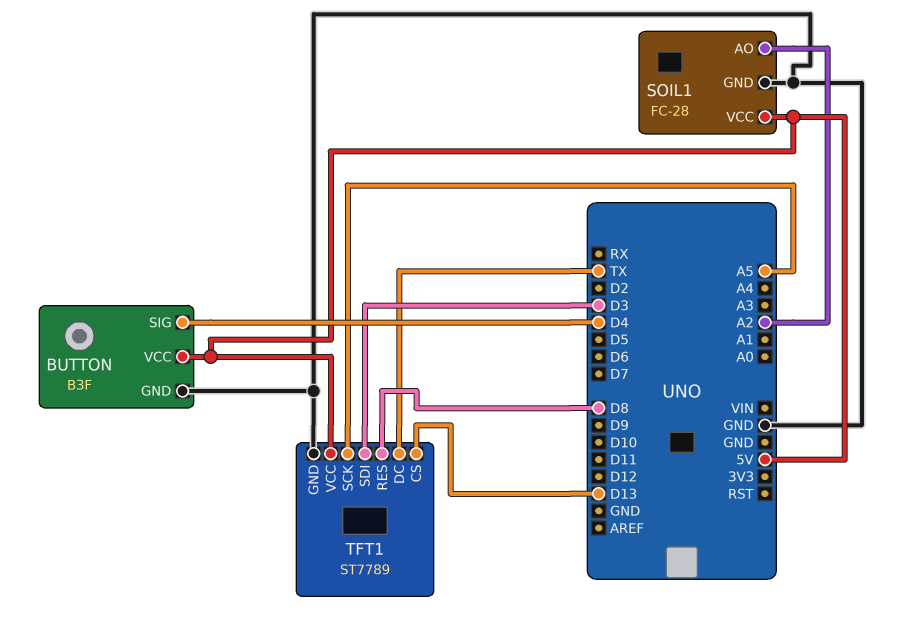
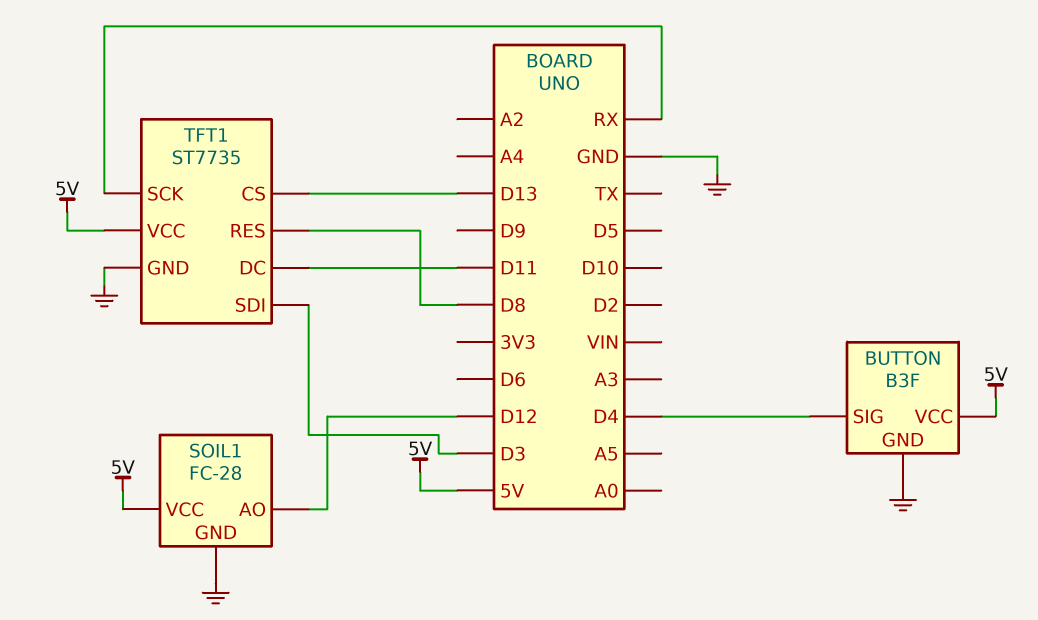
SOIL1 pin AO: A2 -> D12
TFT1: ST7789 -> ST7735
TFT1 pin DC: TX -> D11
TFT1 pin SCK: A5 -> RX

